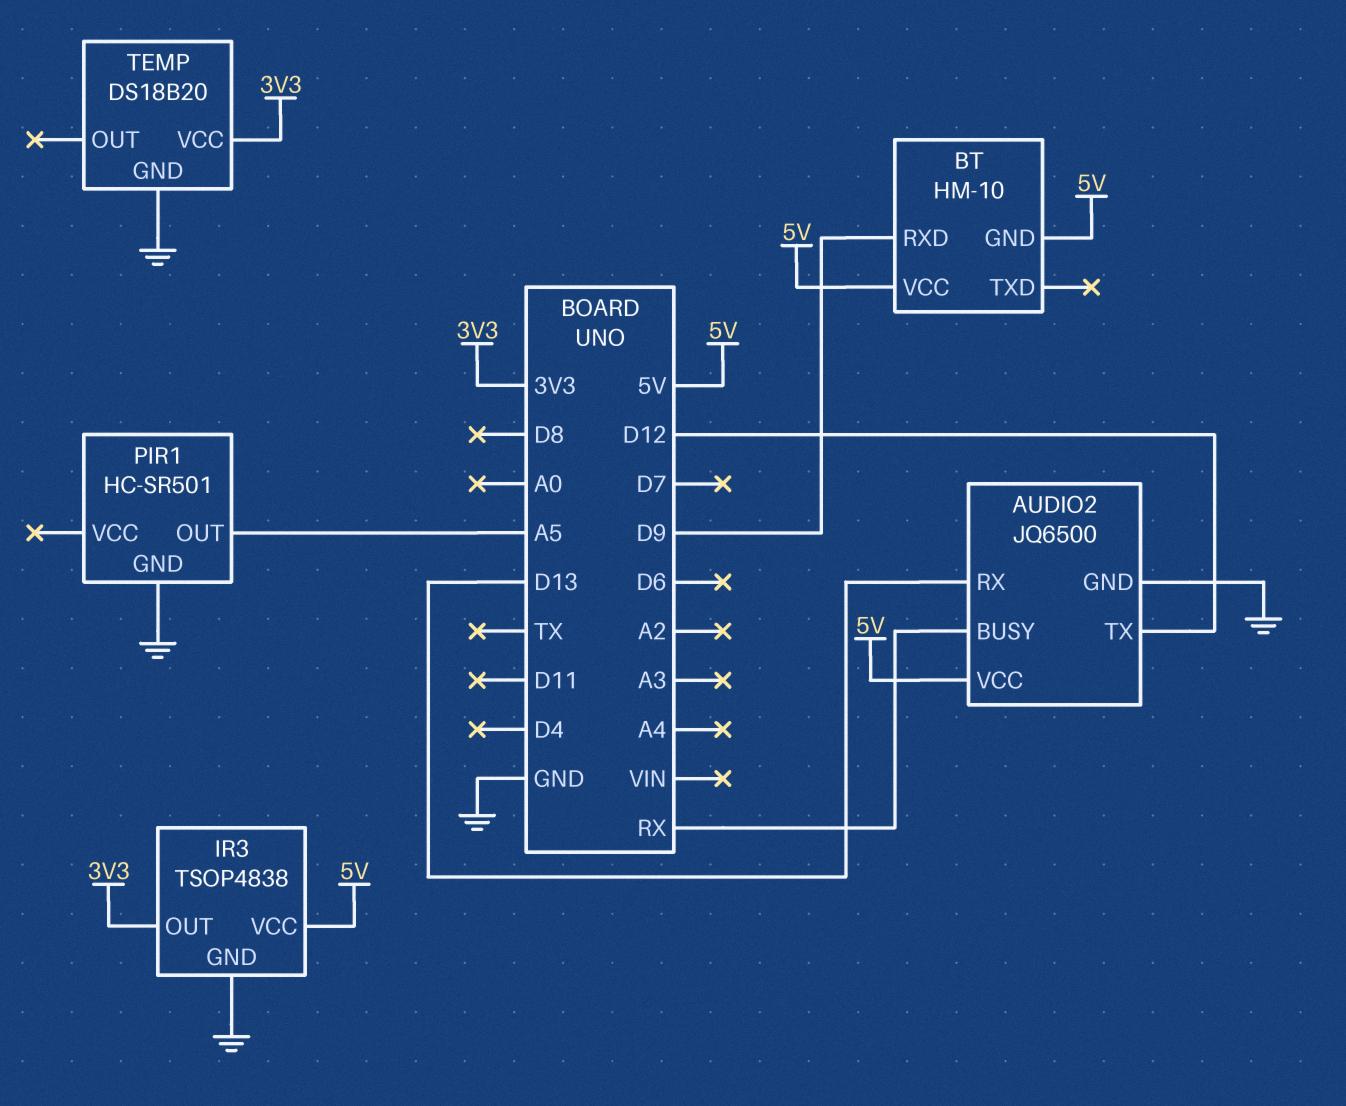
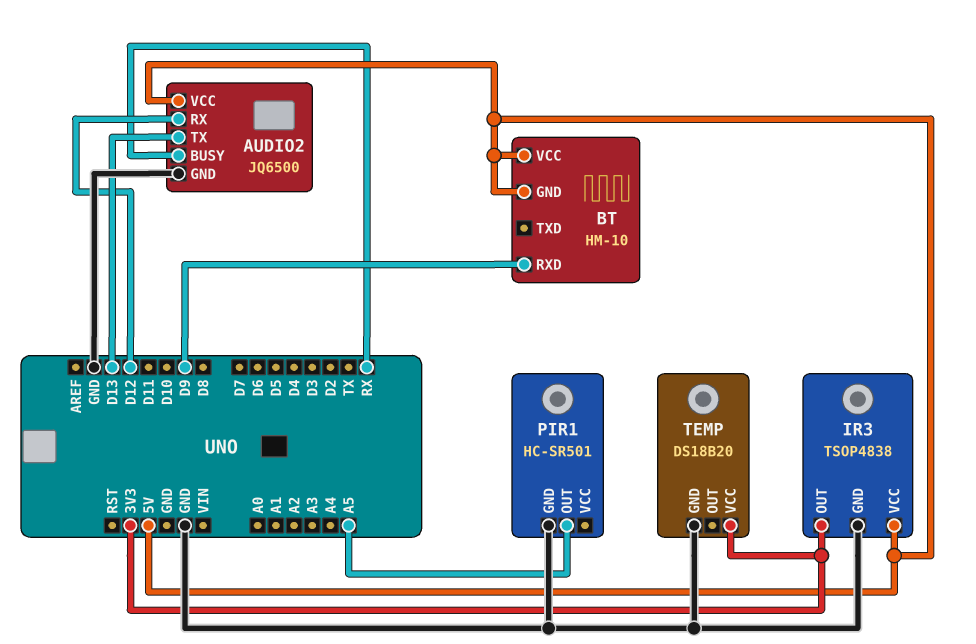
AUDIO2 pin RX: D13 -> D12
AUDIO2 pin TX: D12 -> D13

